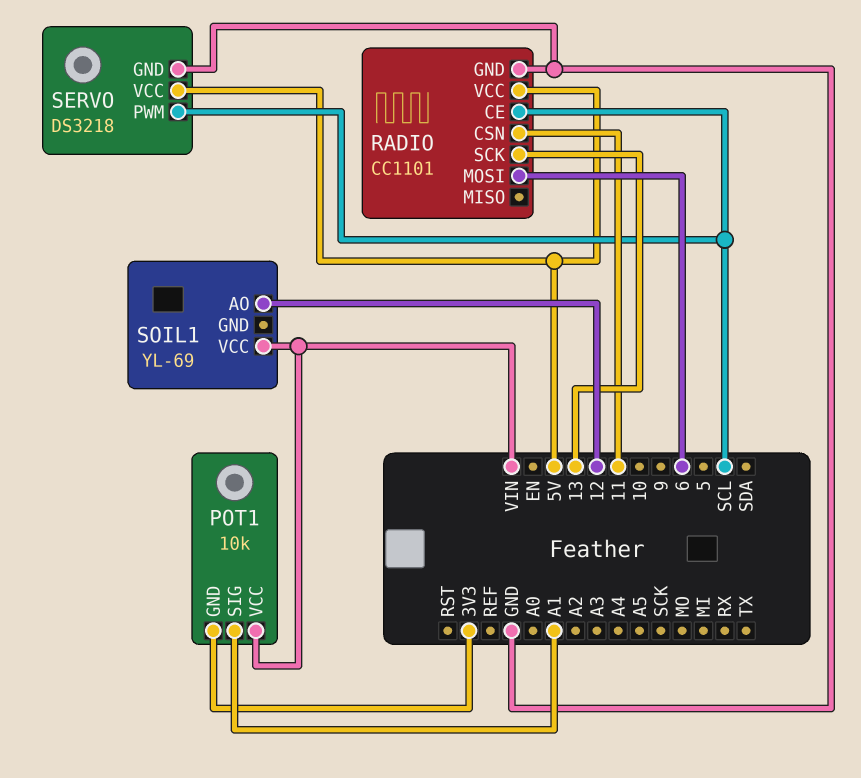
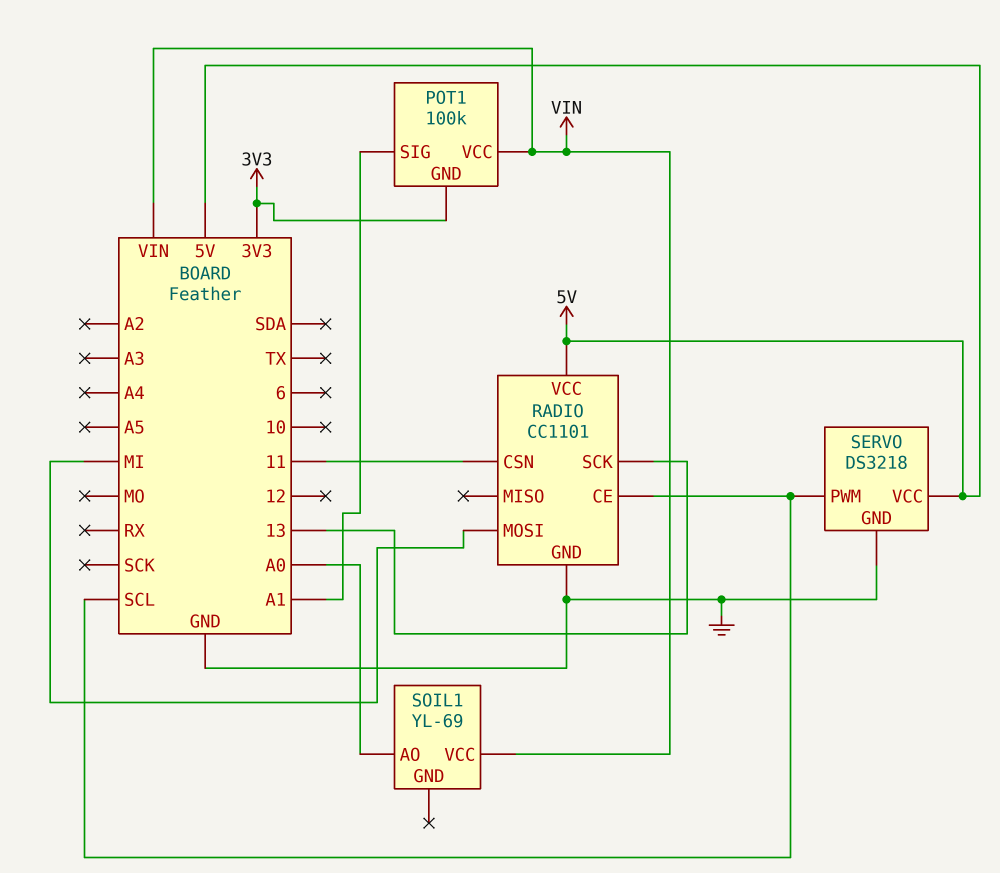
POT1: 10k -> 100k
RADIO pin MOSI: 6 -> MI
SOIL1 pin AO: 12 -> A0

